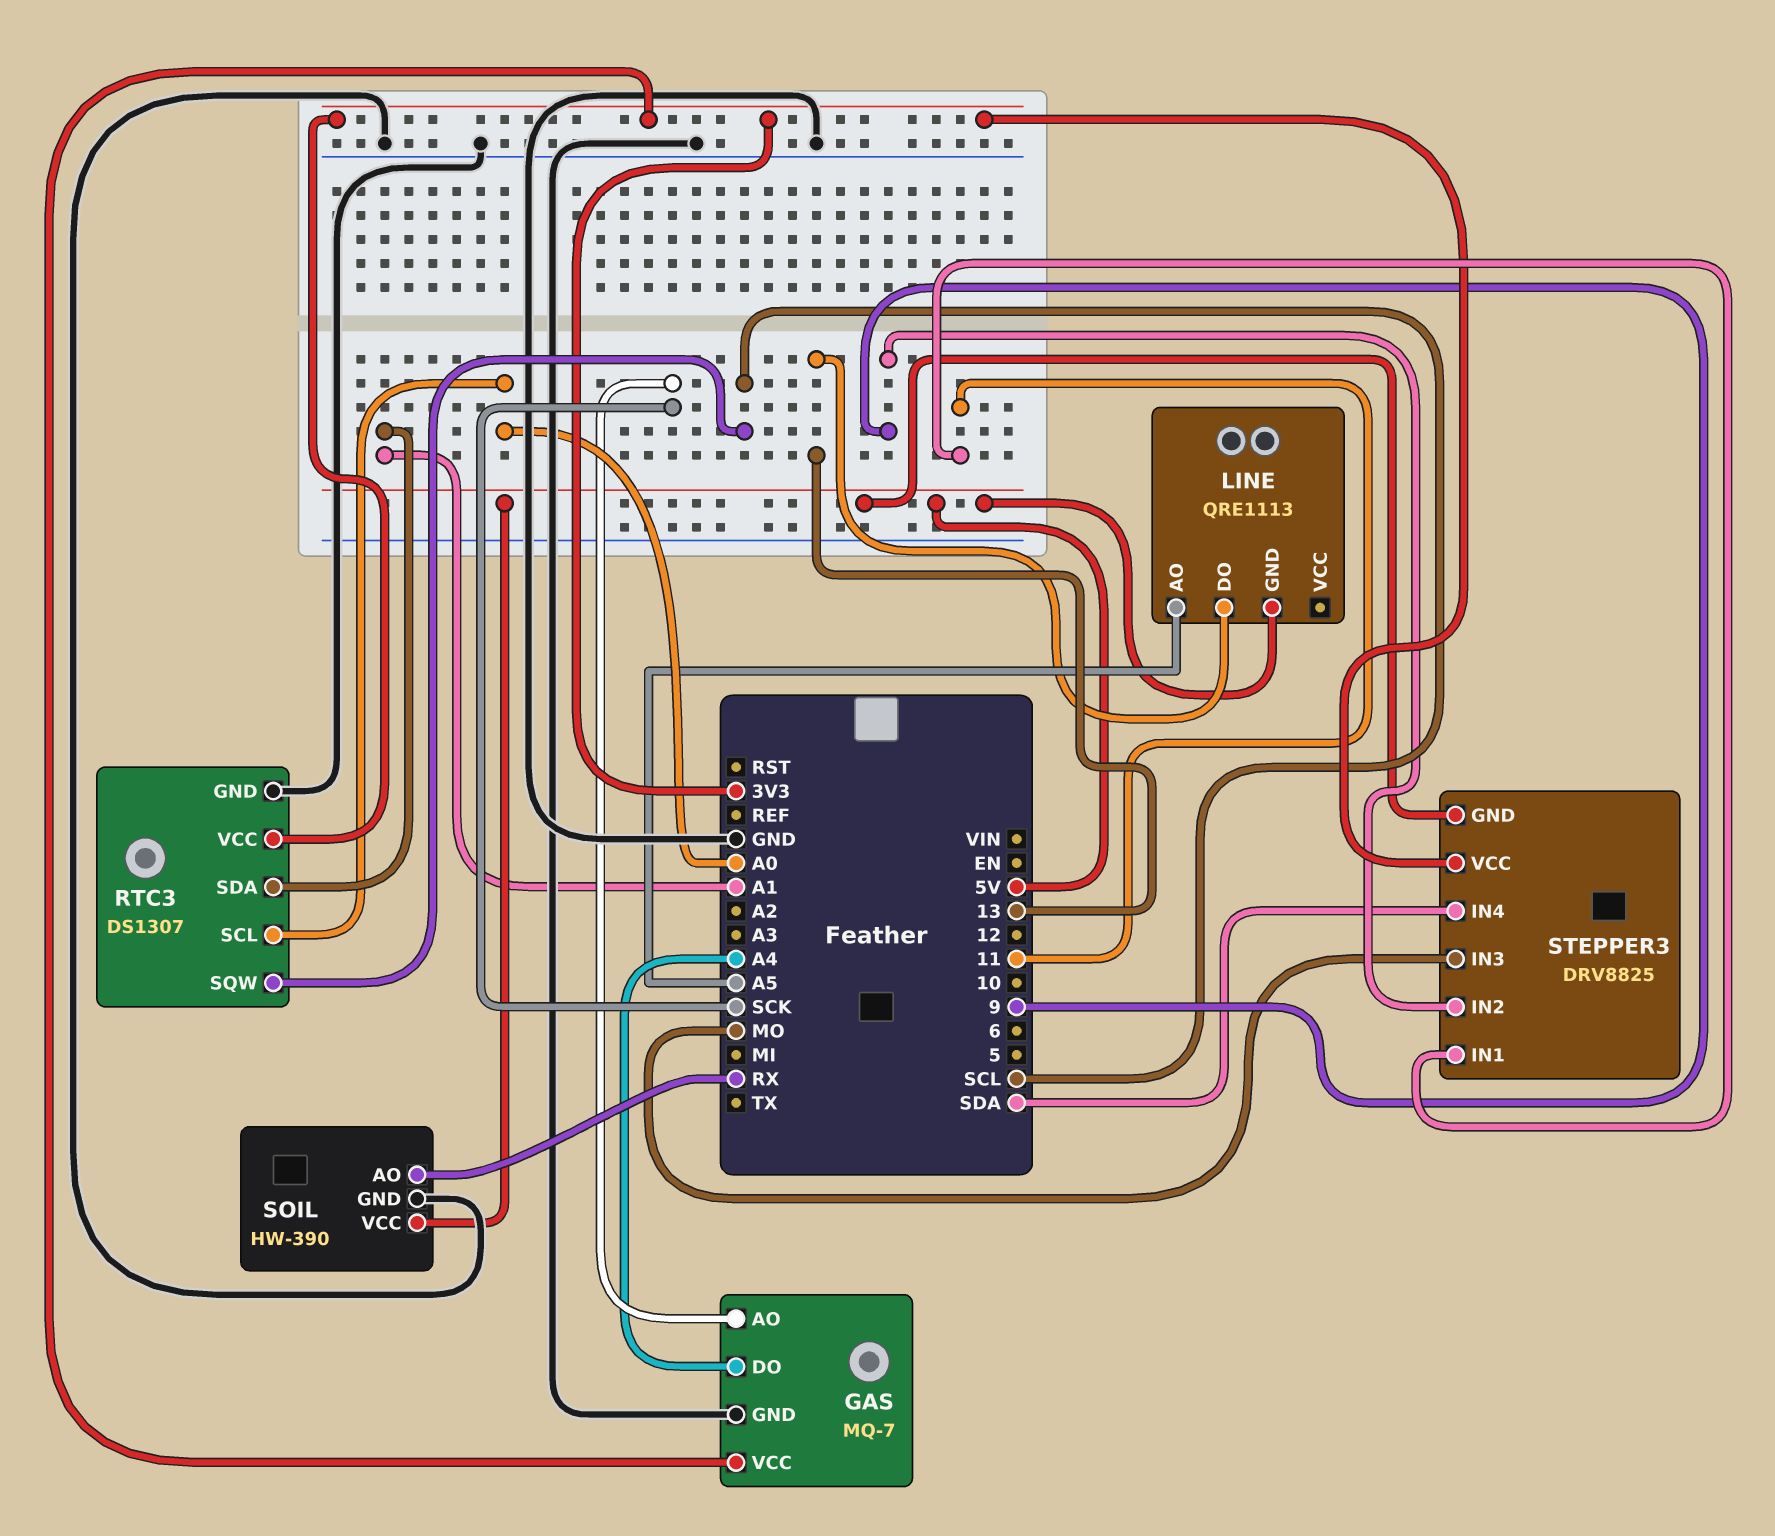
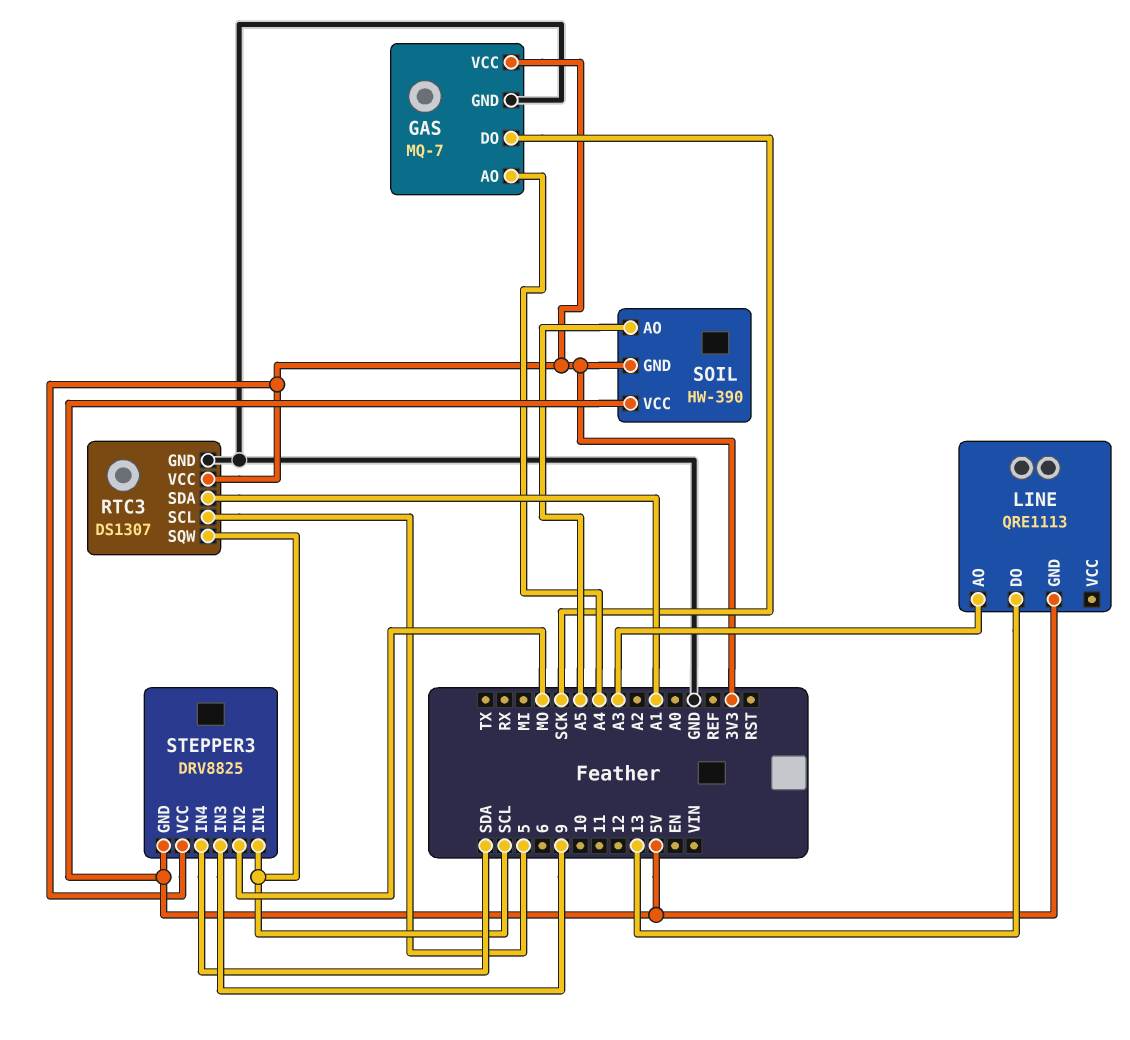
GAS pin AO: SCK -> A4
GAS pin DO: A4 -> SCK
LINE pin AO: A5 -> A3
RTC3 pin SCL: A0 -> 5
SOIL pin AO: RX -> A5
SOIL pin GND: GND -> 3V3
STEPPER3 pin IN1: 11 -> SCL
STEPPER3 pin IN2: 9 -> MO
STEPPER3 pin IN3: MO -> 9

